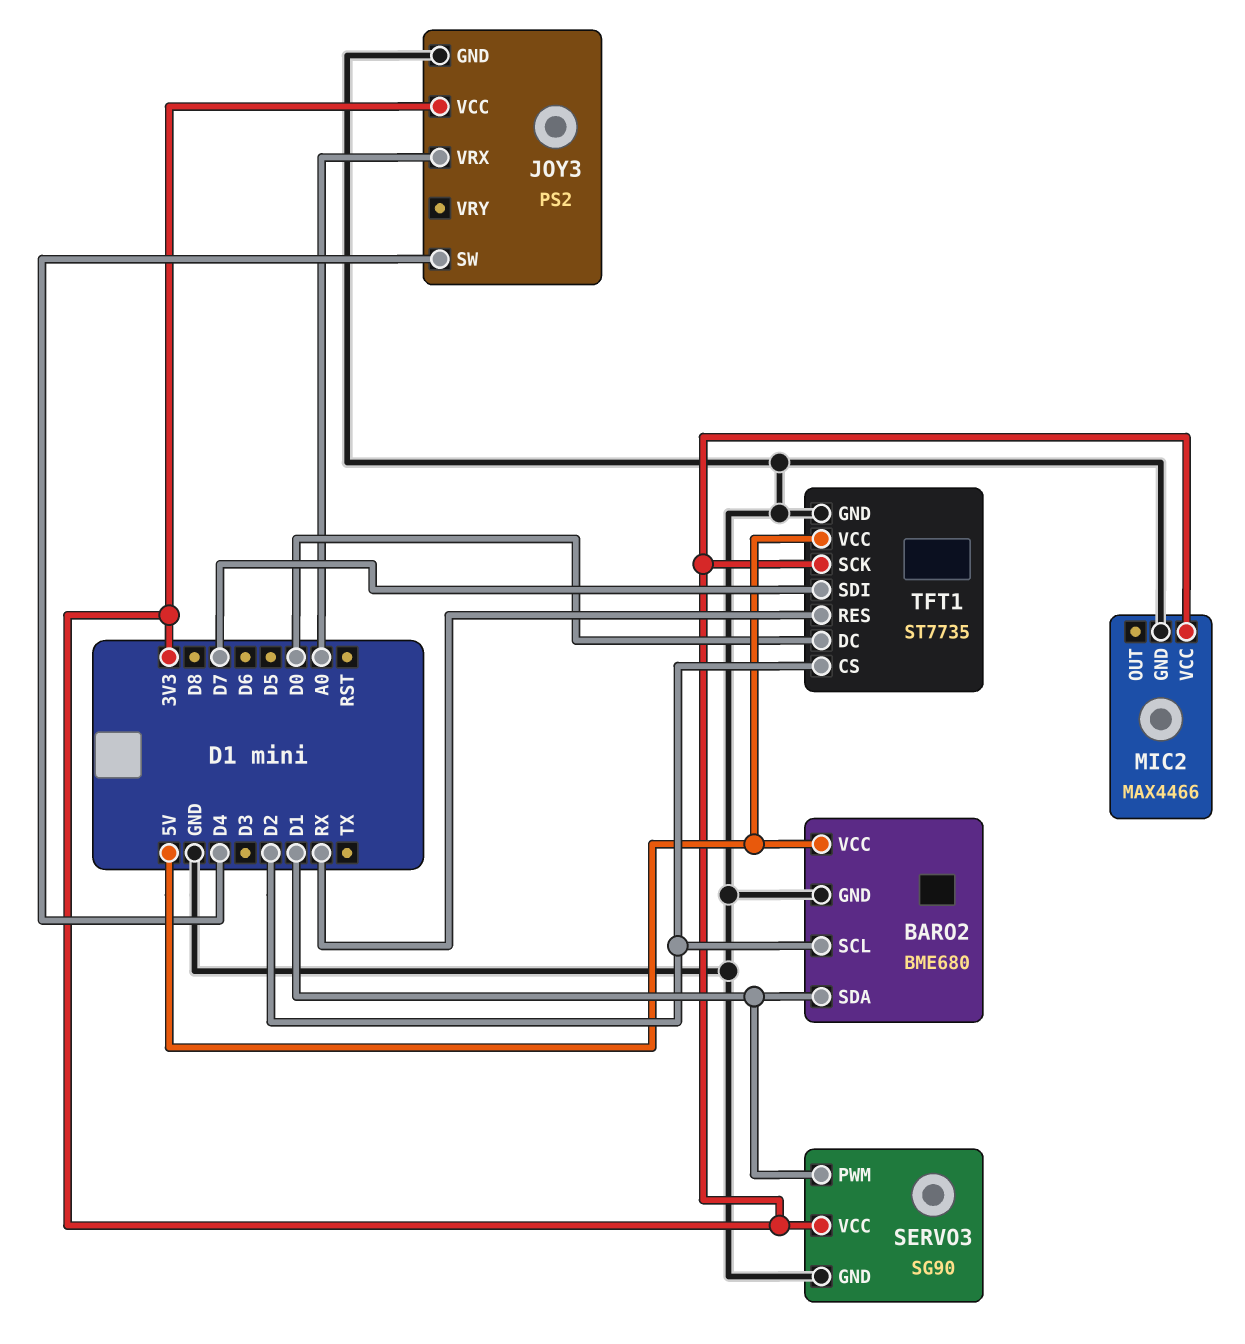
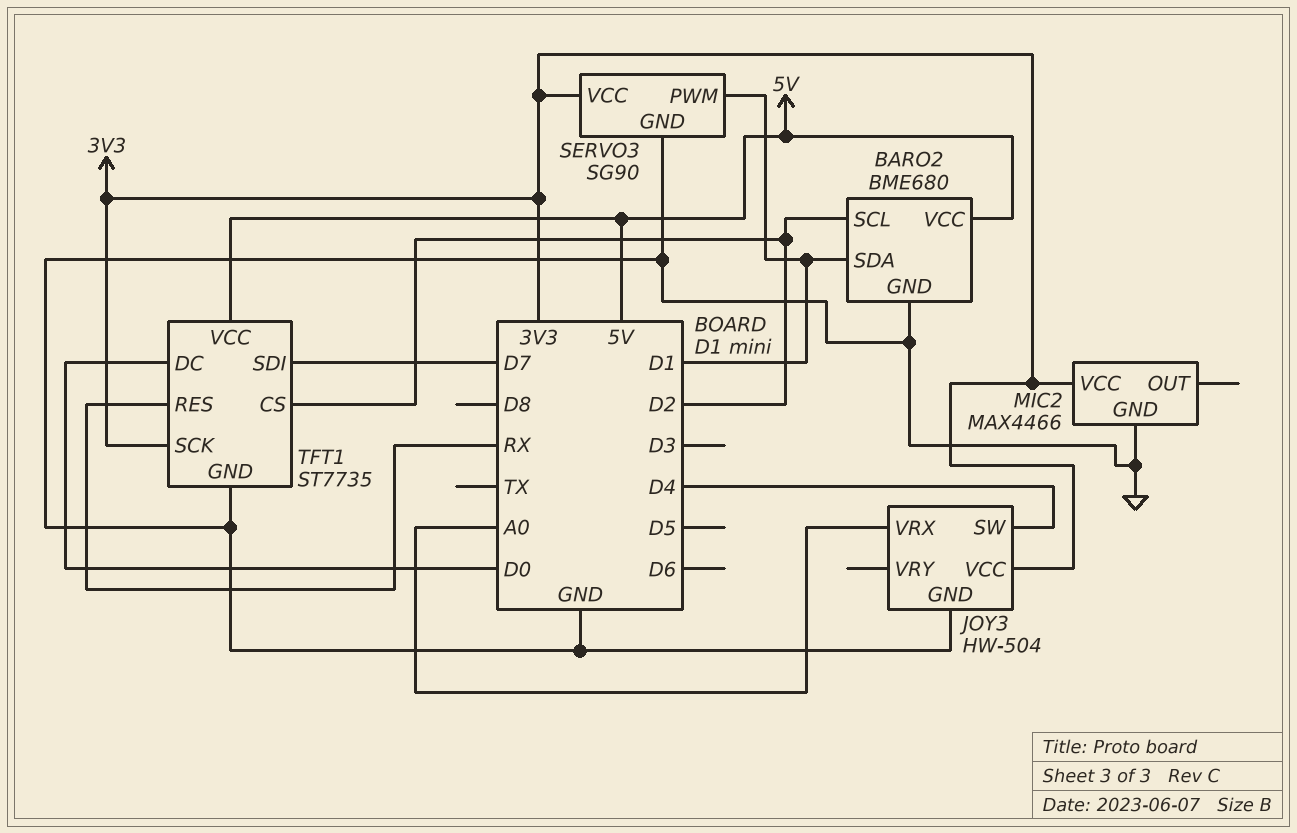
JOY3: PS2 -> HW-504

